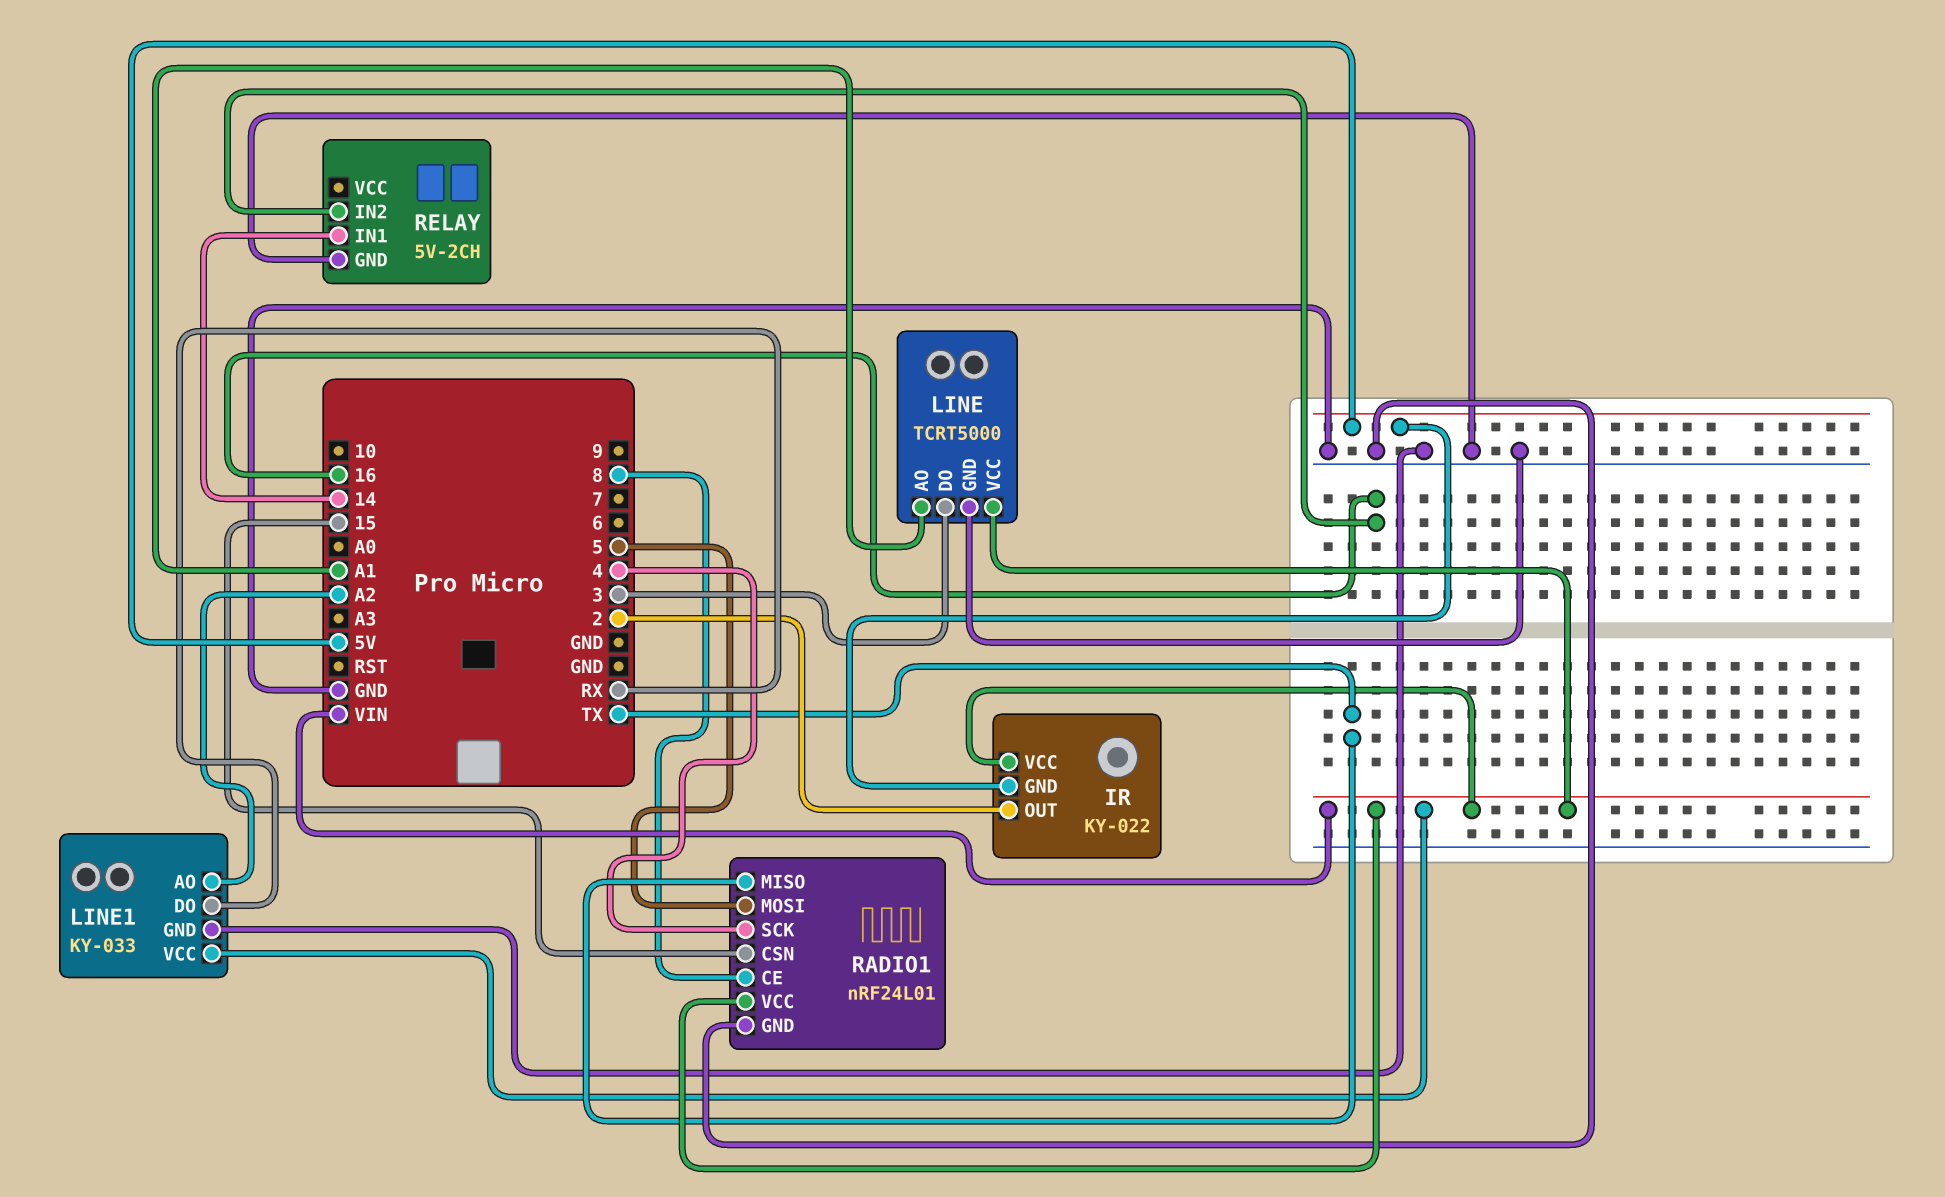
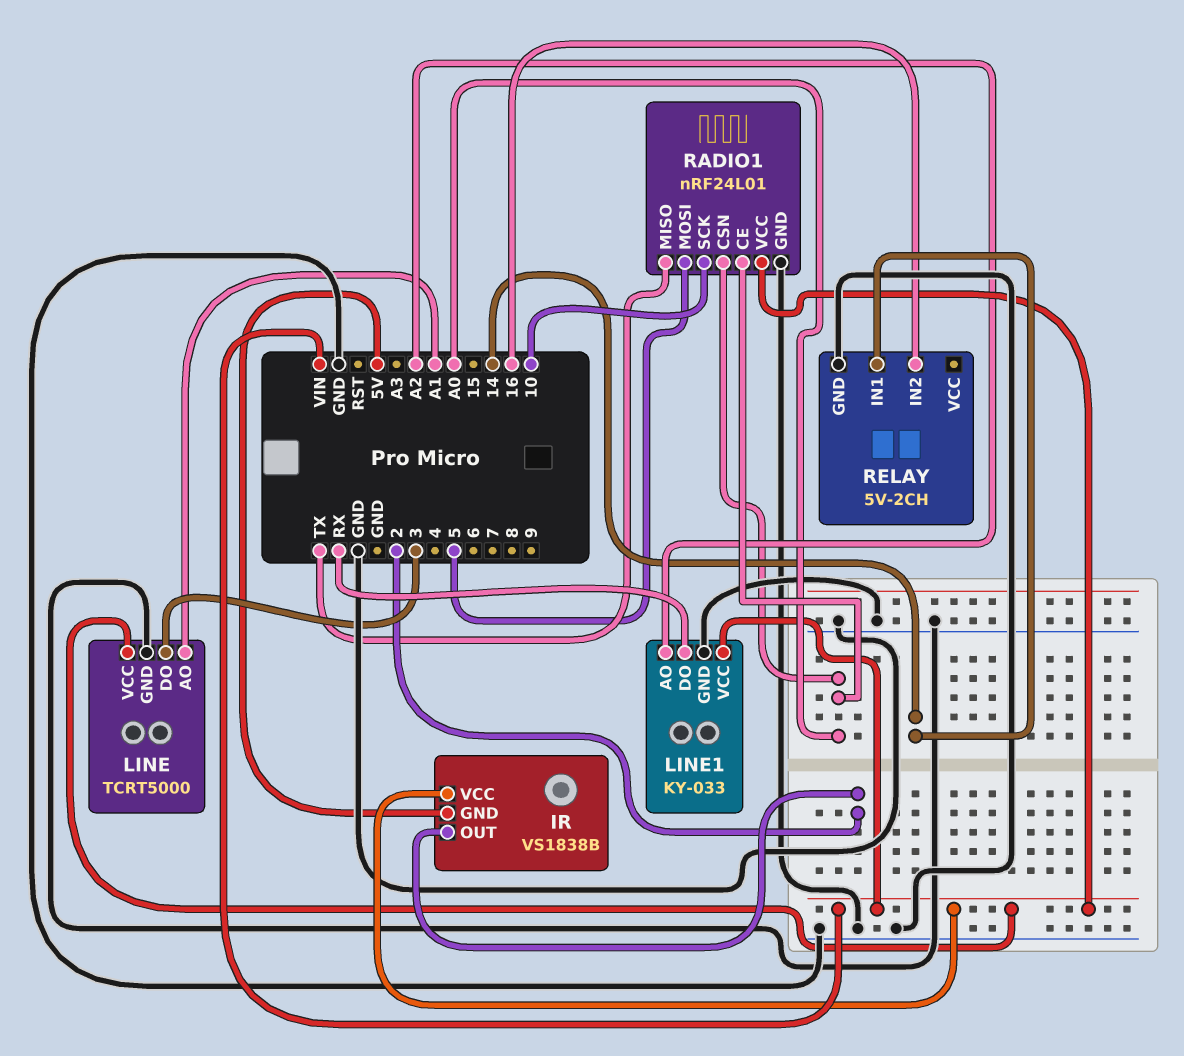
IR: KY-022 -> VS1838B
RADIO1 pin CE: 8 -> A0
RADIO1 pin CSN: 15 -> A0
RADIO1 pin SCK: 4 -> 10

